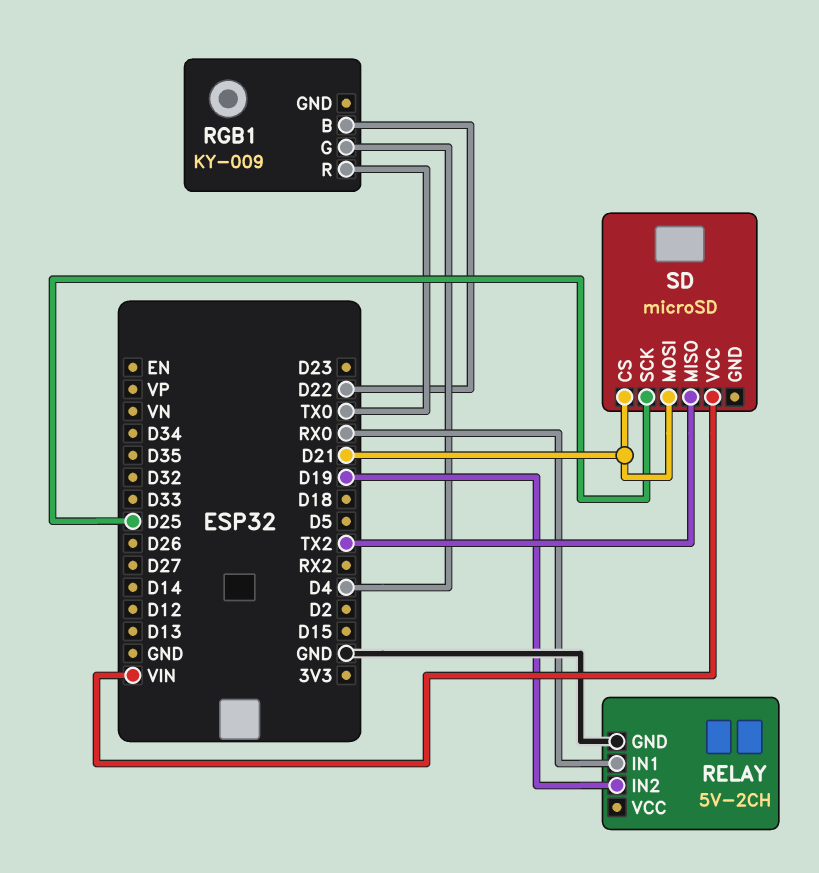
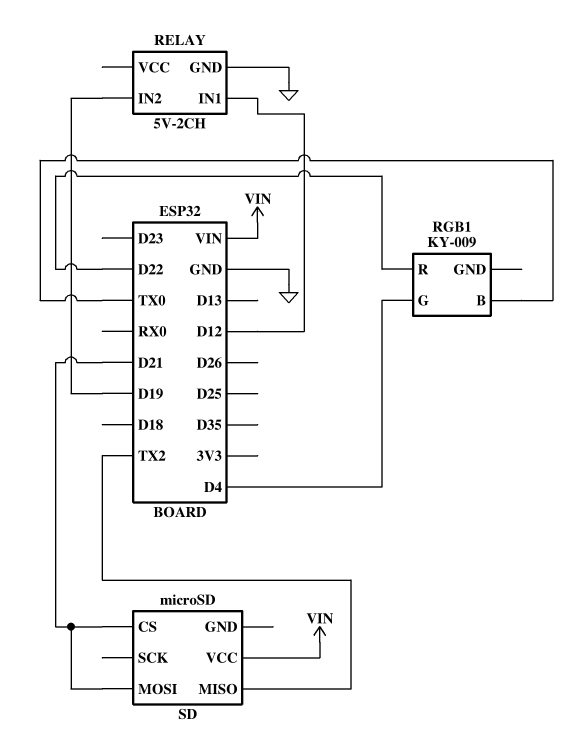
RELAY pin IN1: RX0 -> D12
RGB1 pin B: D22 -> TX0
RGB1 pin R: TX0 -> D22
SD pin SCK: D25 -> none

